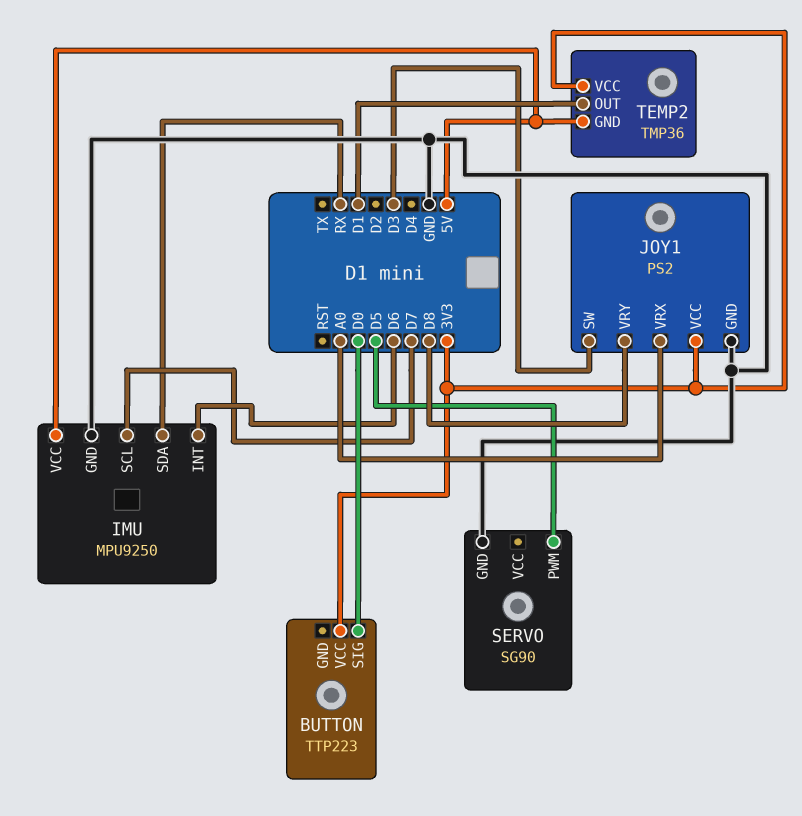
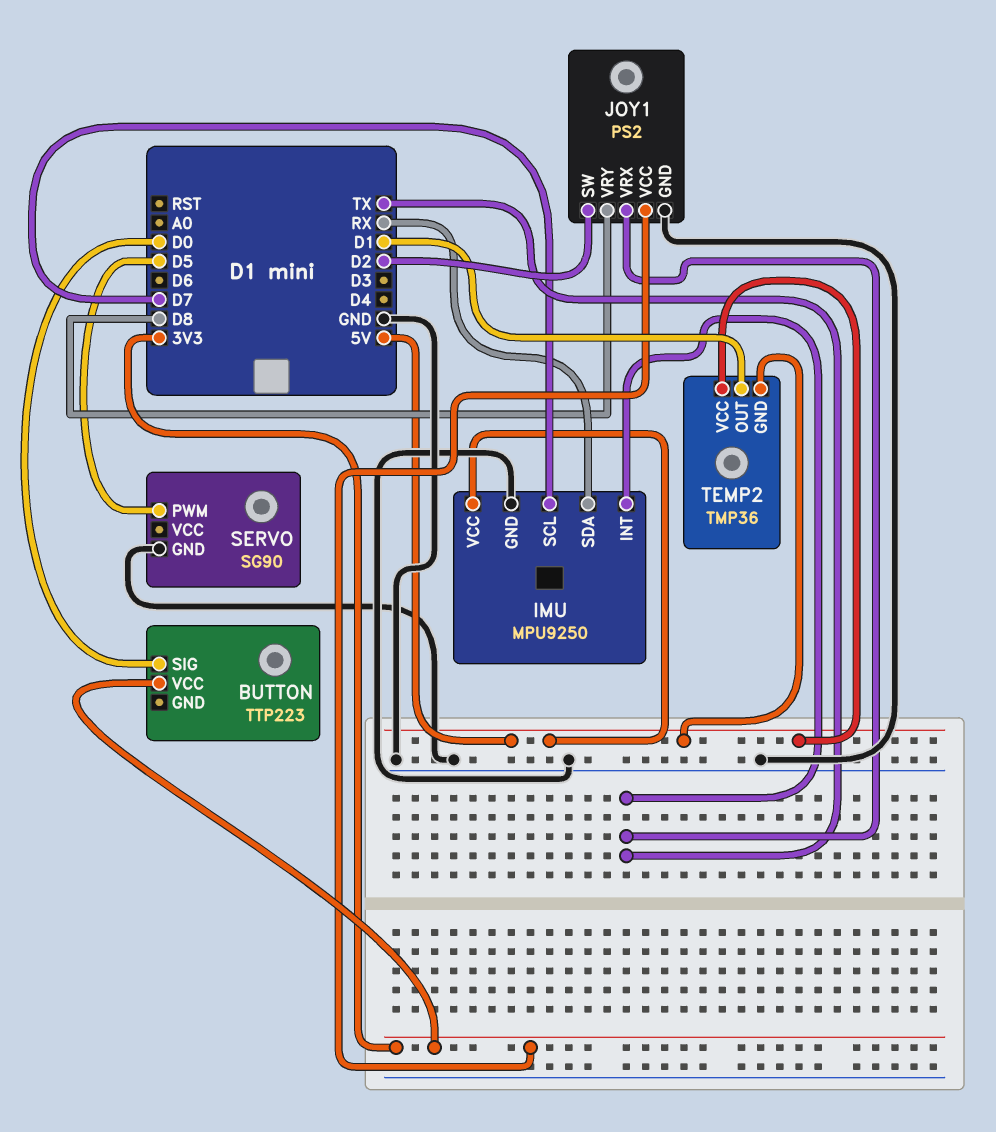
IMU pin INT: D6 -> TX
JOY1 pin SW: D3 -> D2
JOY1 pin VRX: A0 -> TX
TEMP2 pin VCC: 3V3 -> 5V

